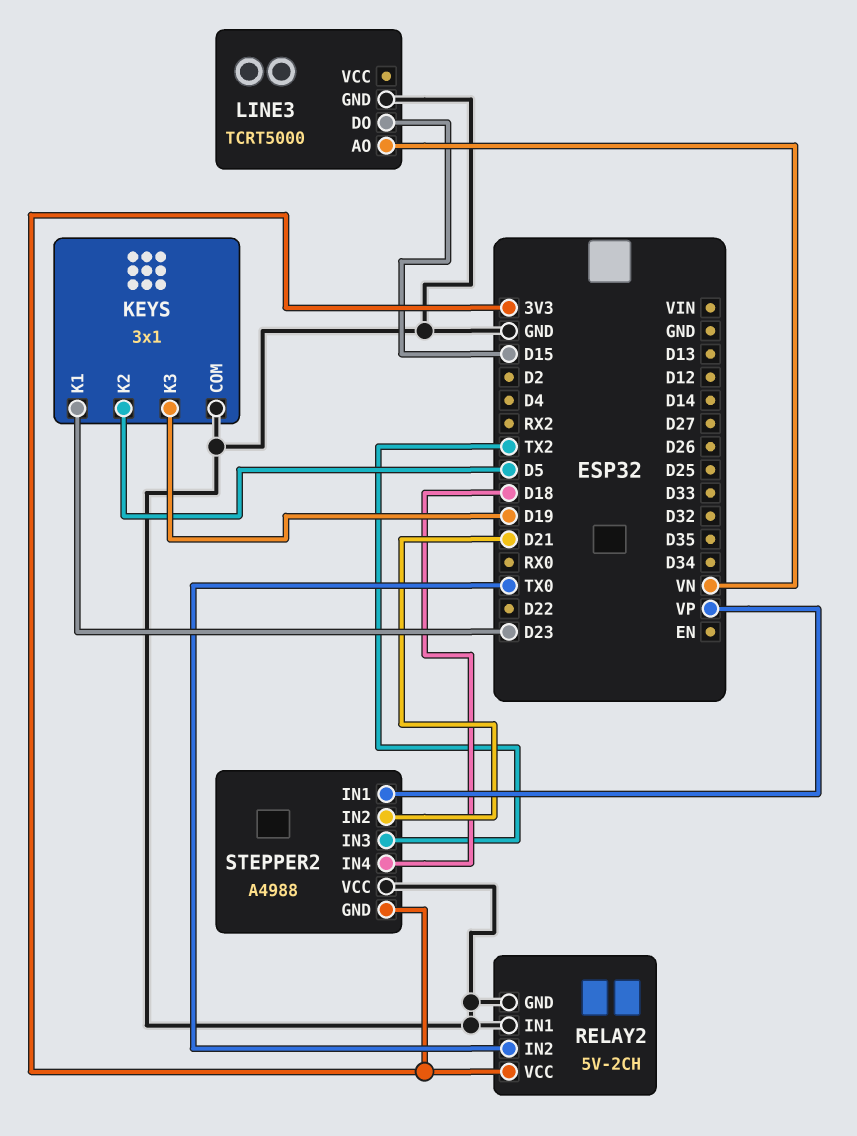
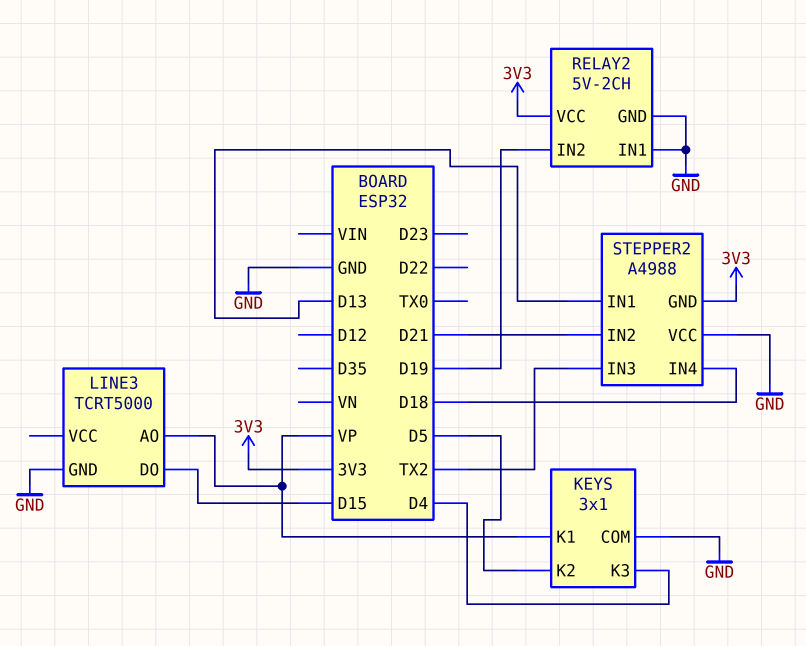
KEYS pin K1: D23 -> VP
KEYS pin K3: D19 -> D4
LINE3 pin AO: VN -> VP
RELAY2 pin IN2: TX0 -> D19
STEPPER2 pin IN1: VP -> D13

